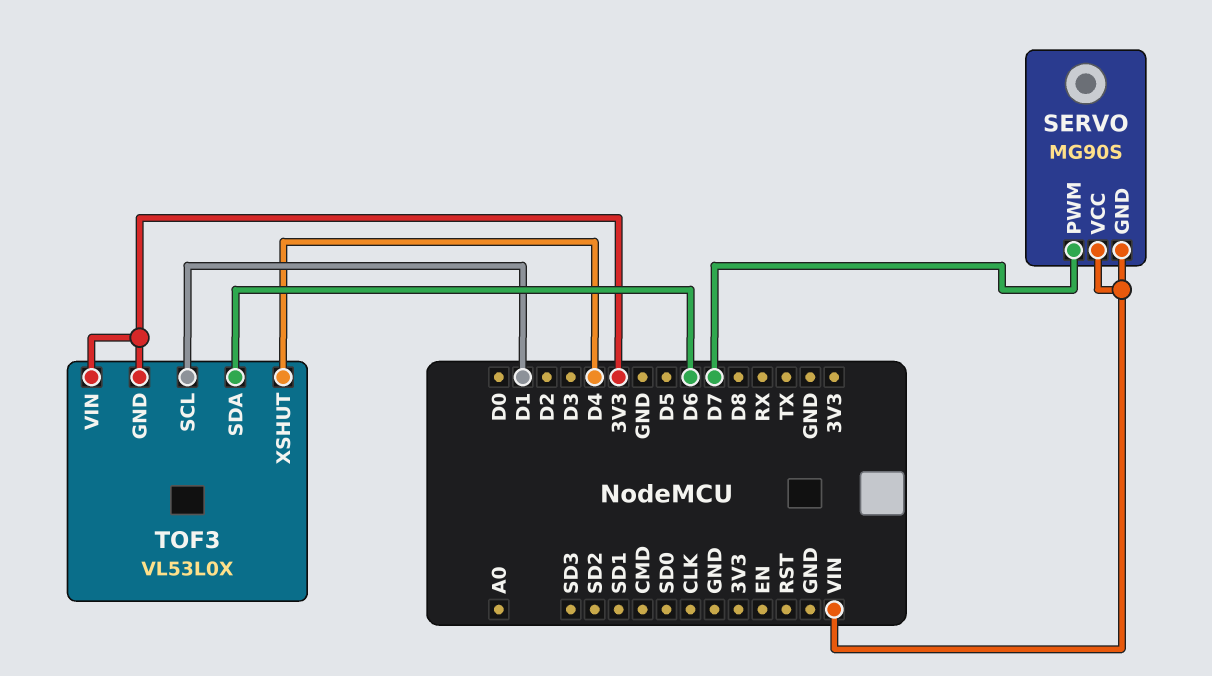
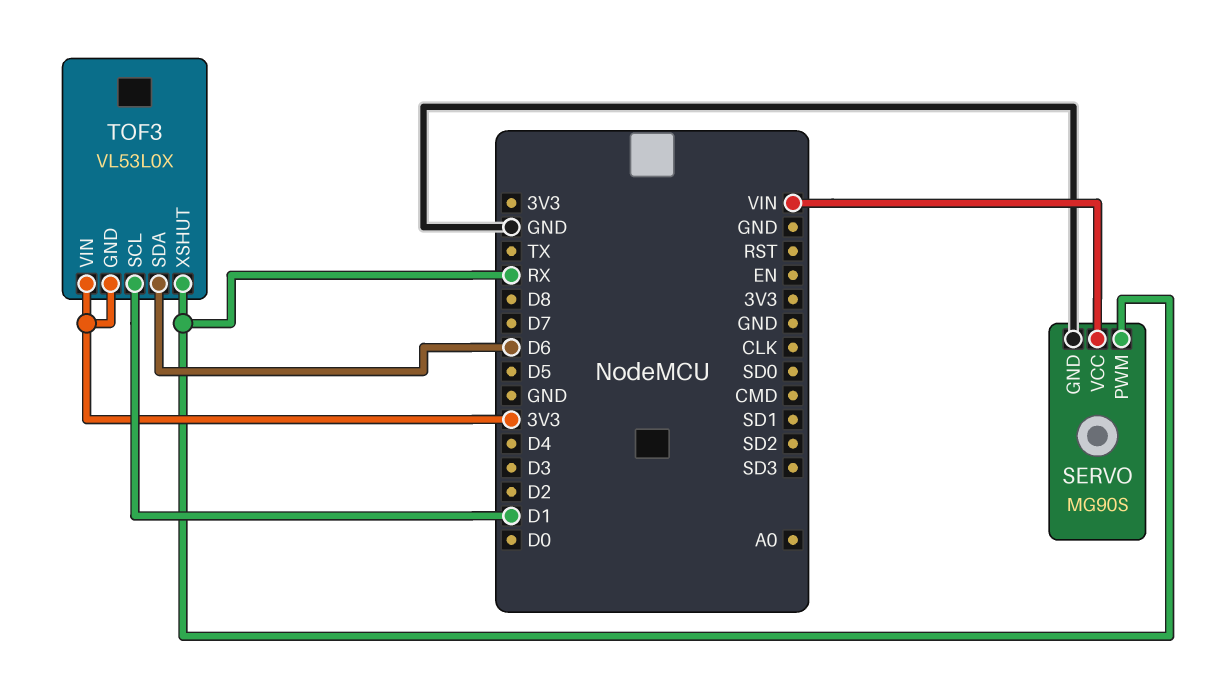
SERVO pin GND: VIN -> GND
SERVO pin PWM: D7 -> RX
TOF3 pin XSHUT: D4 -> RX

